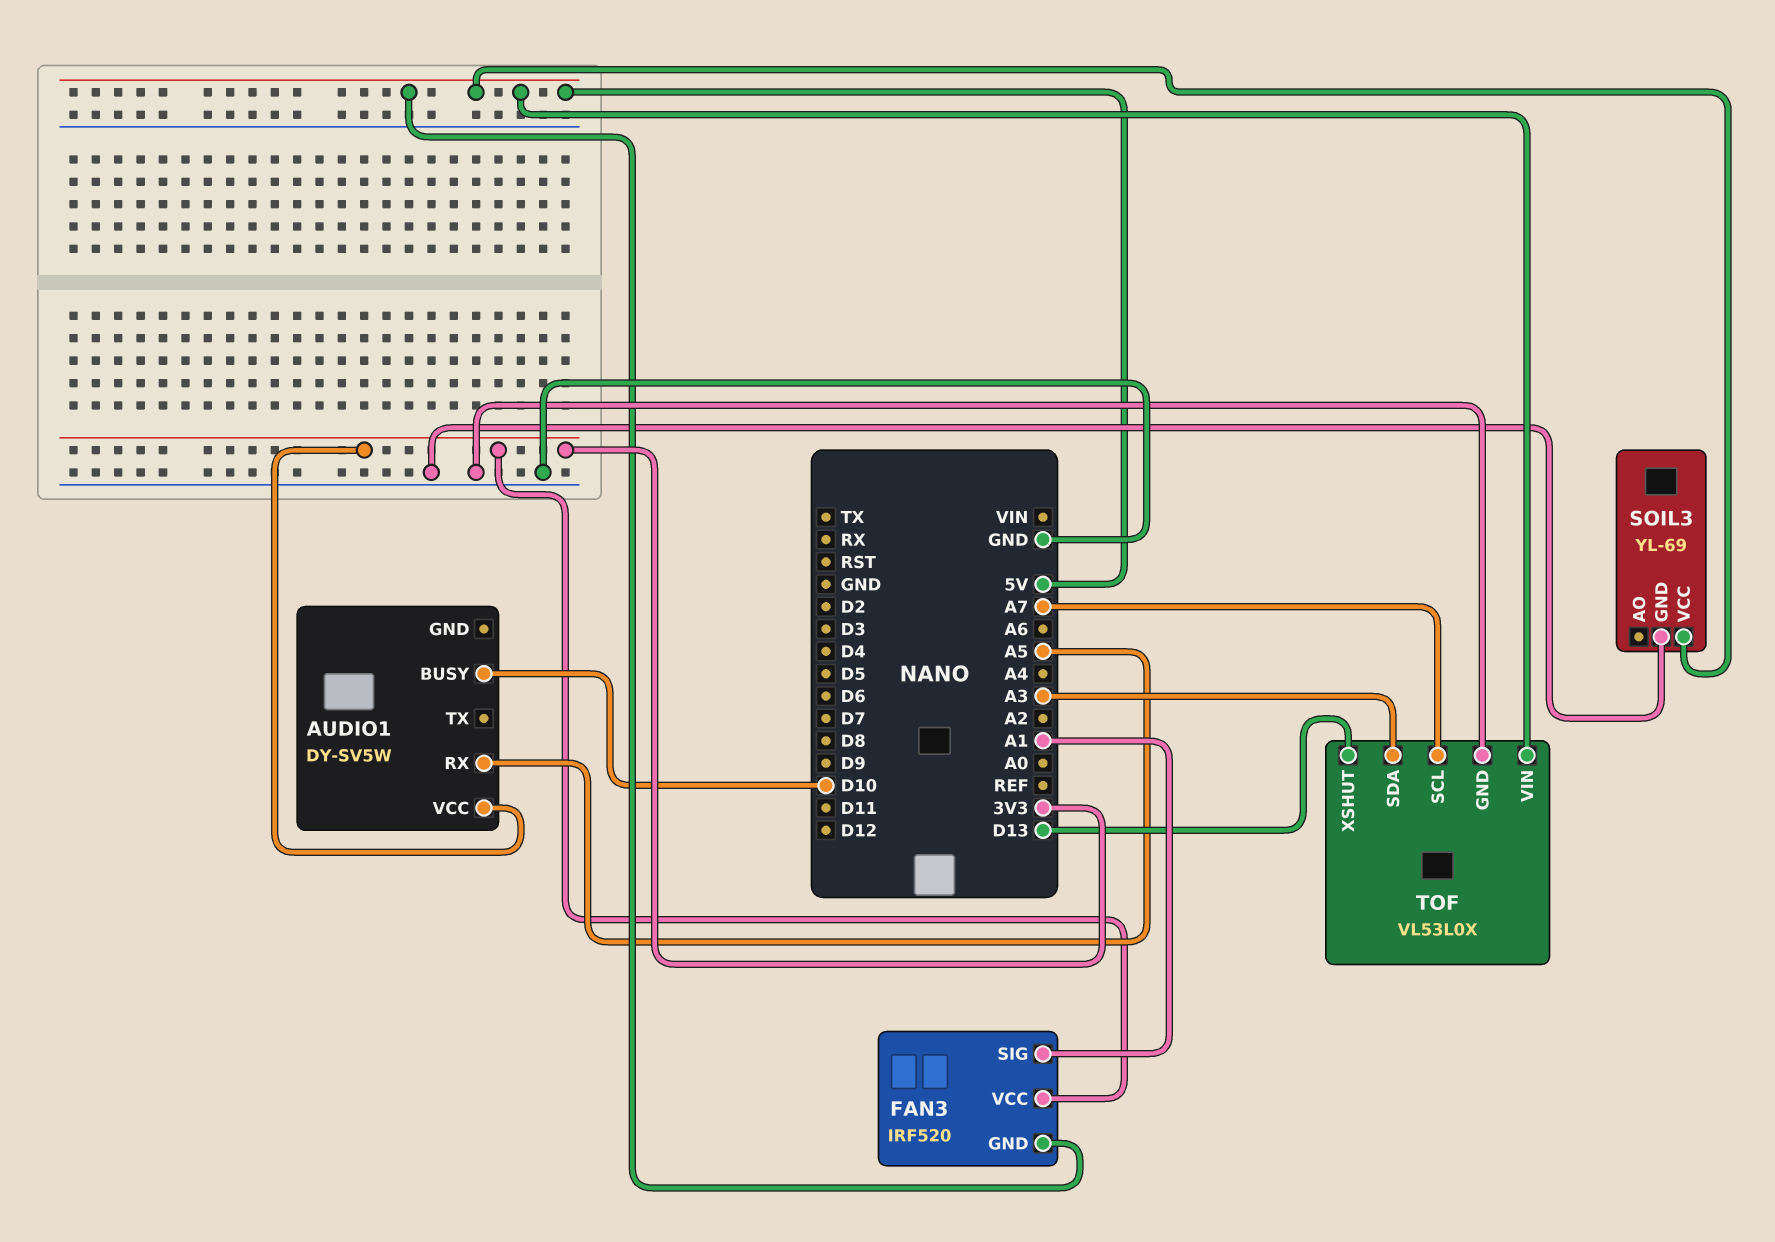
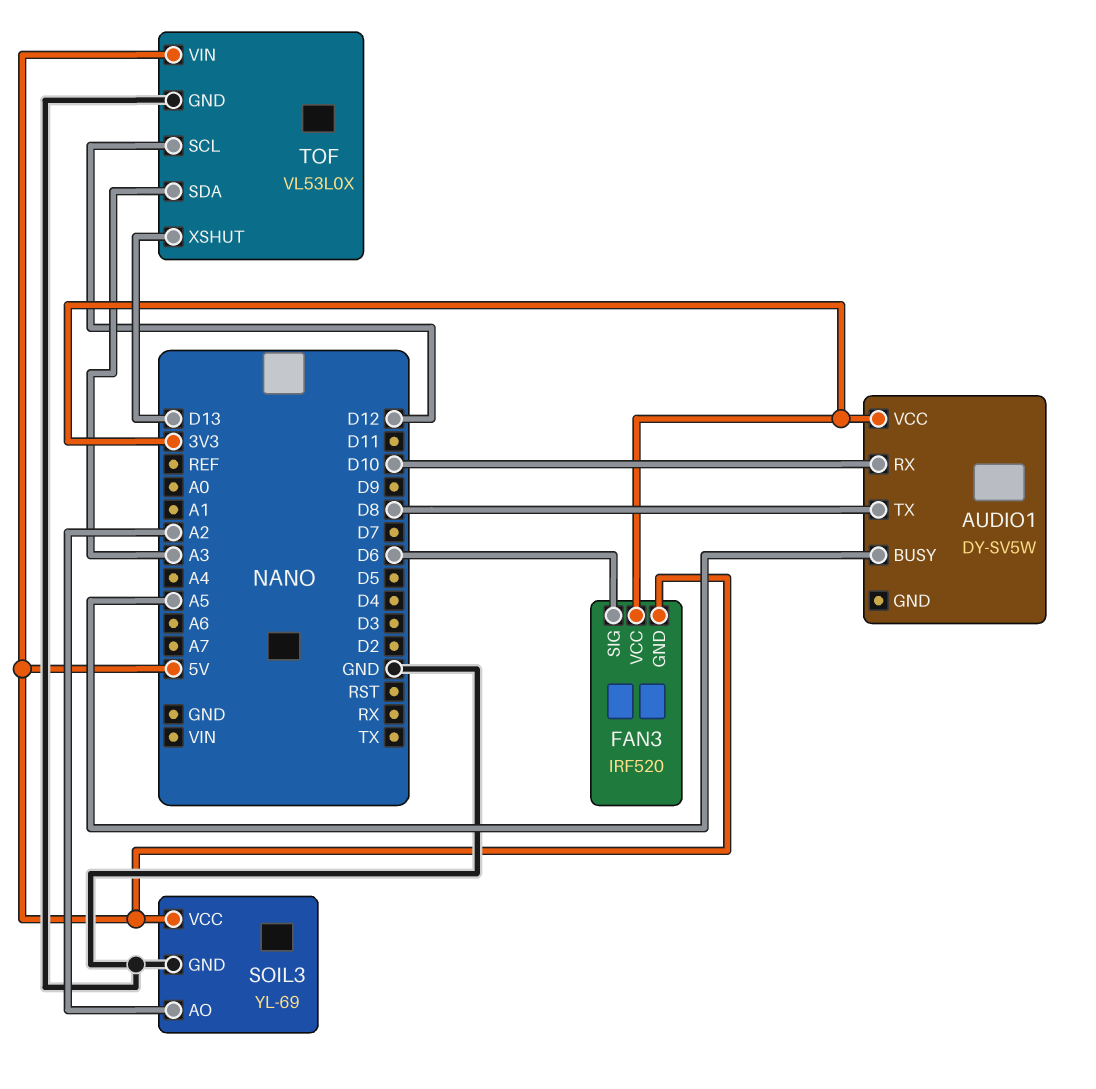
AUDIO1 pin BUSY: D10 -> A5
AUDIO1 pin RX: A5 -> D10
AUDIO1 pin TX: none -> D8
FAN3 pin SIG: A1 -> D6
SOIL3 pin AO: none -> A2
TOF pin SCL: A7 -> D12

